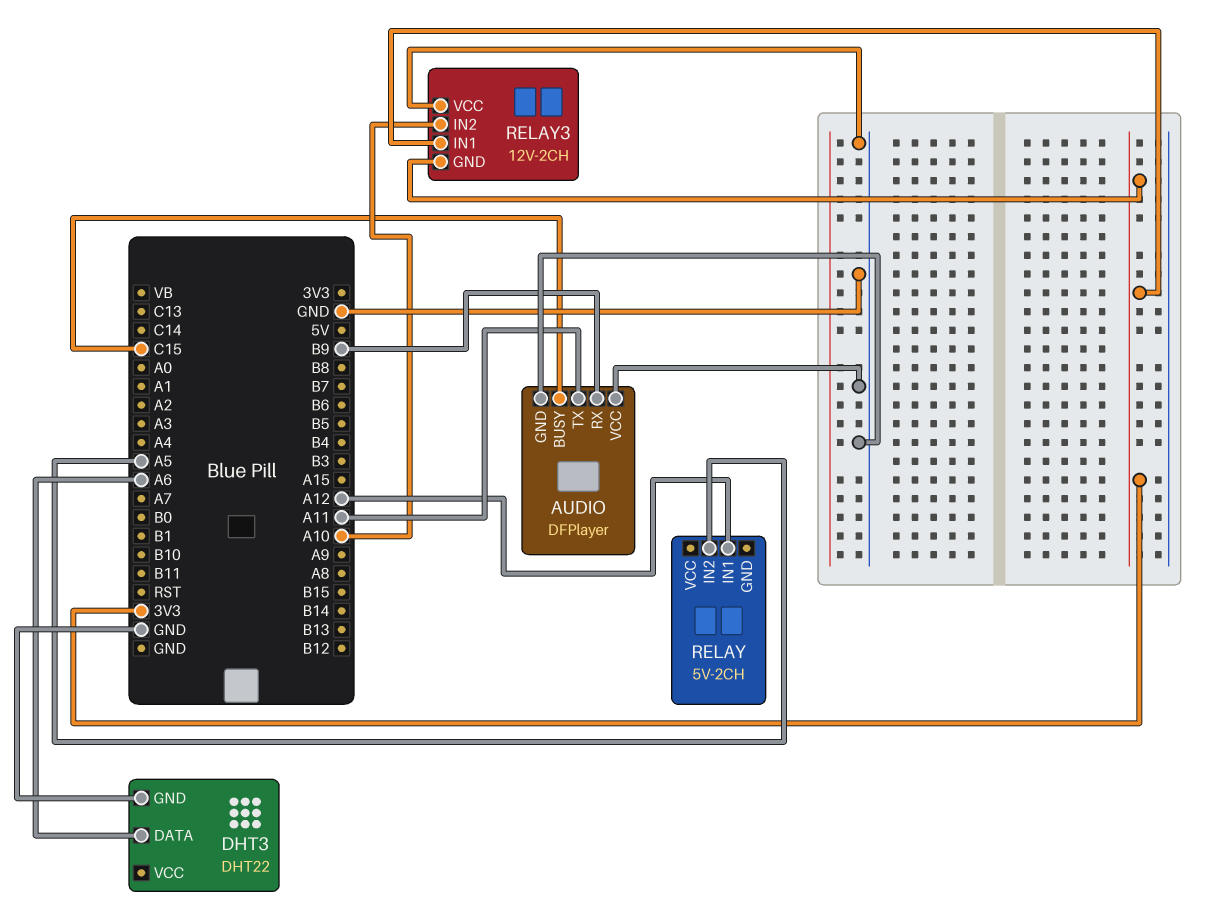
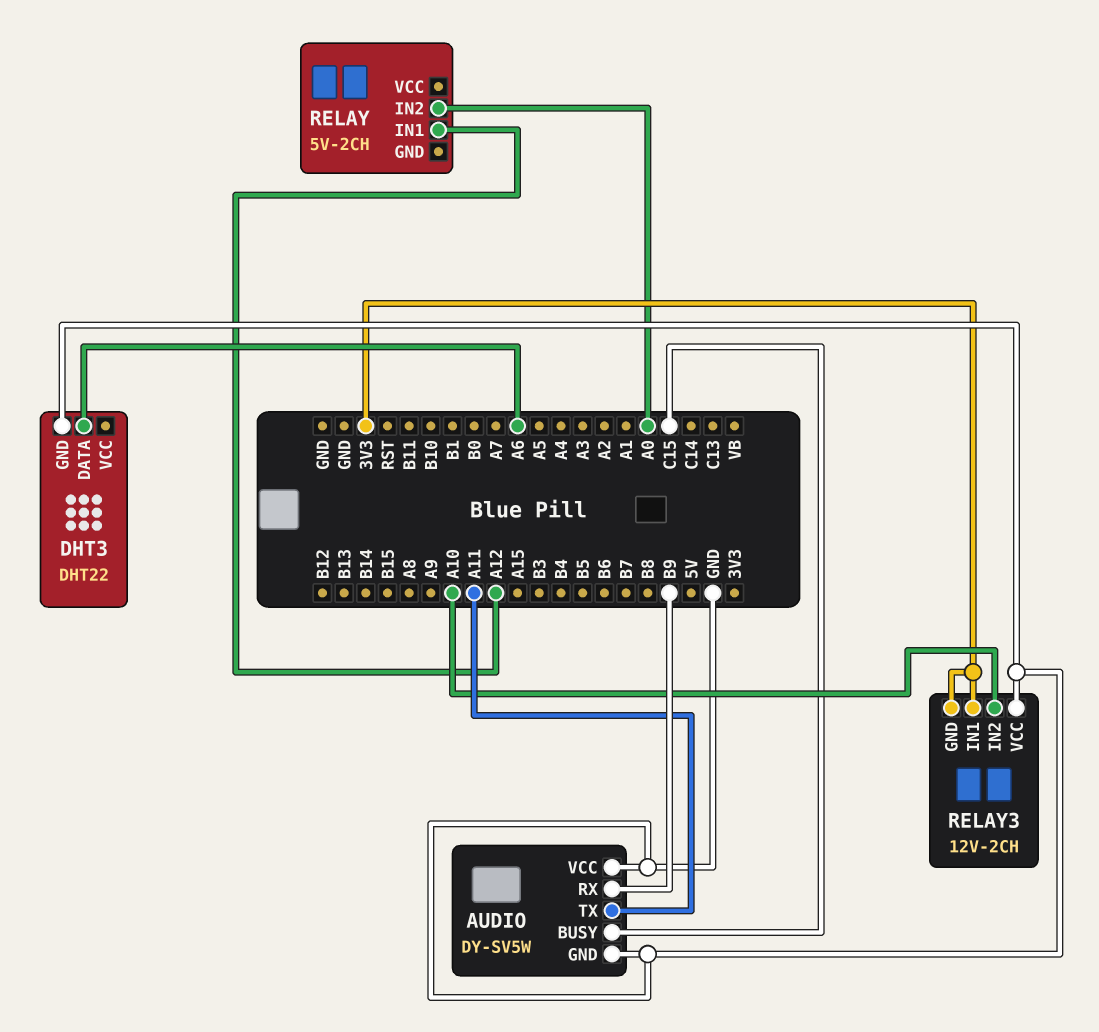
AUDIO: DFPlayer -> DY-SV5W
RELAY pin IN2: A5 -> A0

